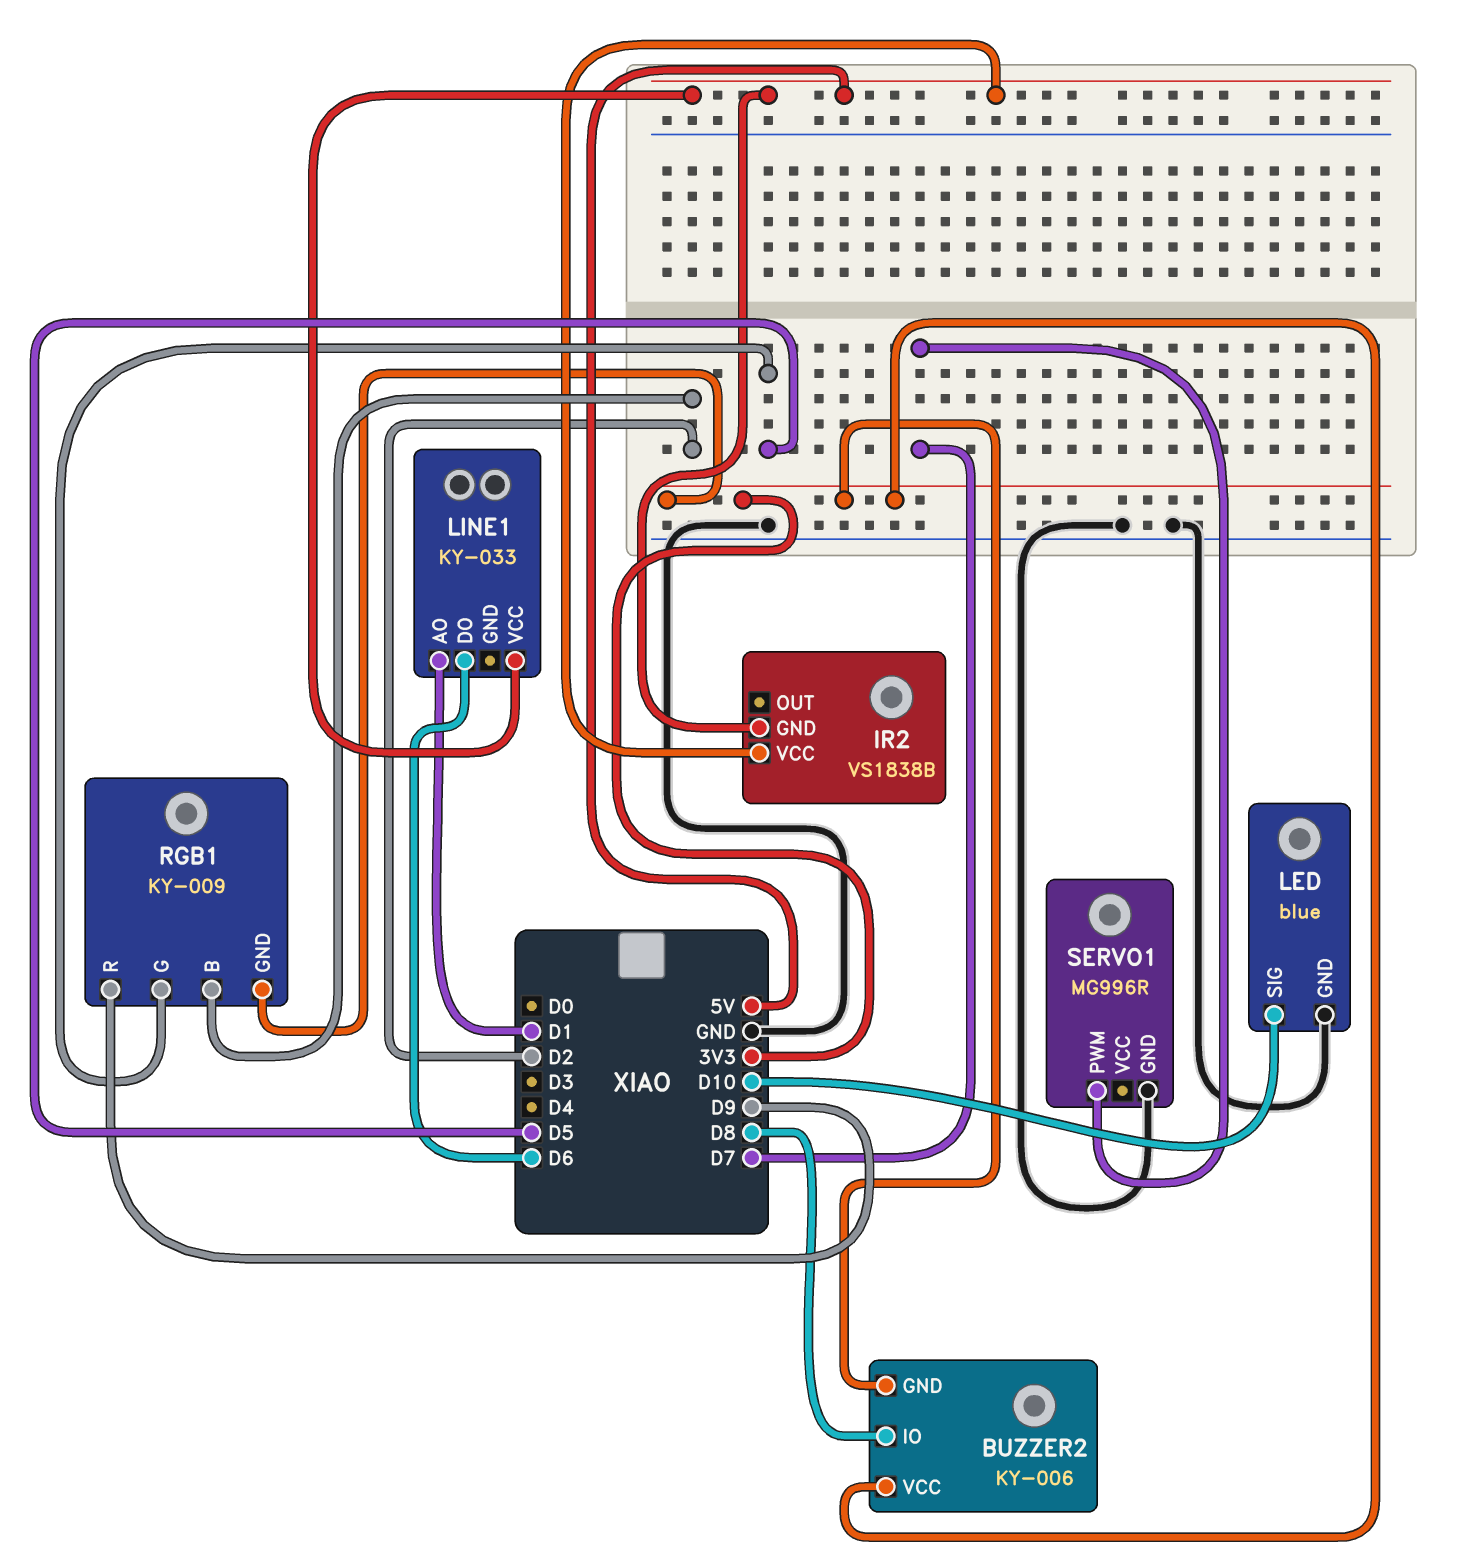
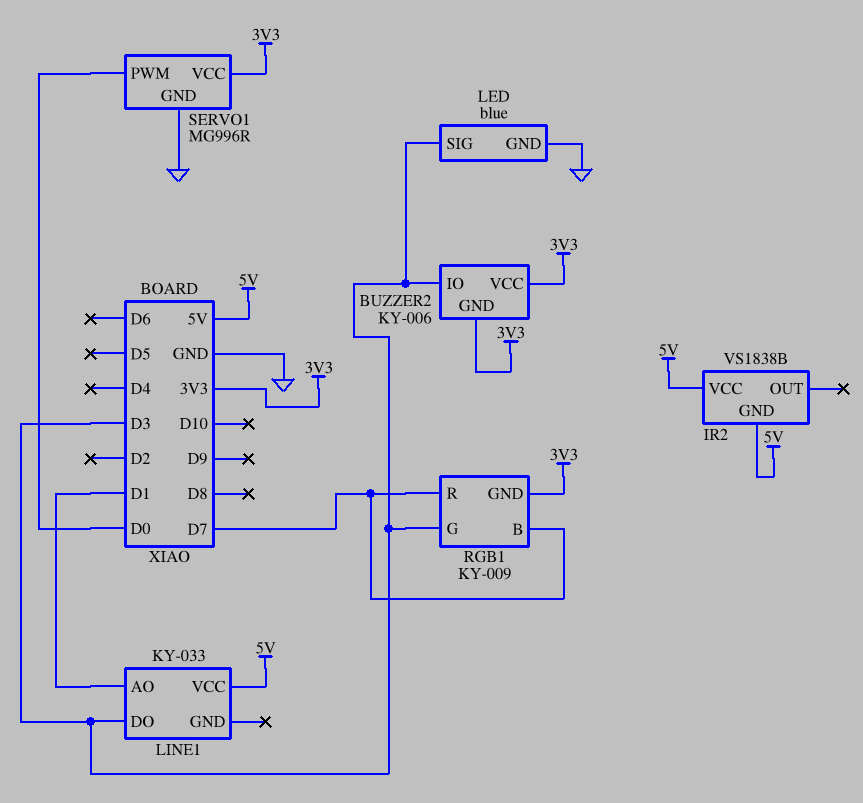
BUZZER2 pin IO: D8 -> D3
LED pin SIG: D10 -> D3
LINE1 pin DO: D6 -> D3
RGB1 pin B: D2 -> D7
RGB1 pin G: D5 -> D3
RGB1 pin R: D9 -> D7
SERVO1 pin PWM: D7 -> D0
SERVO1 pin VCC: none -> 3V3

